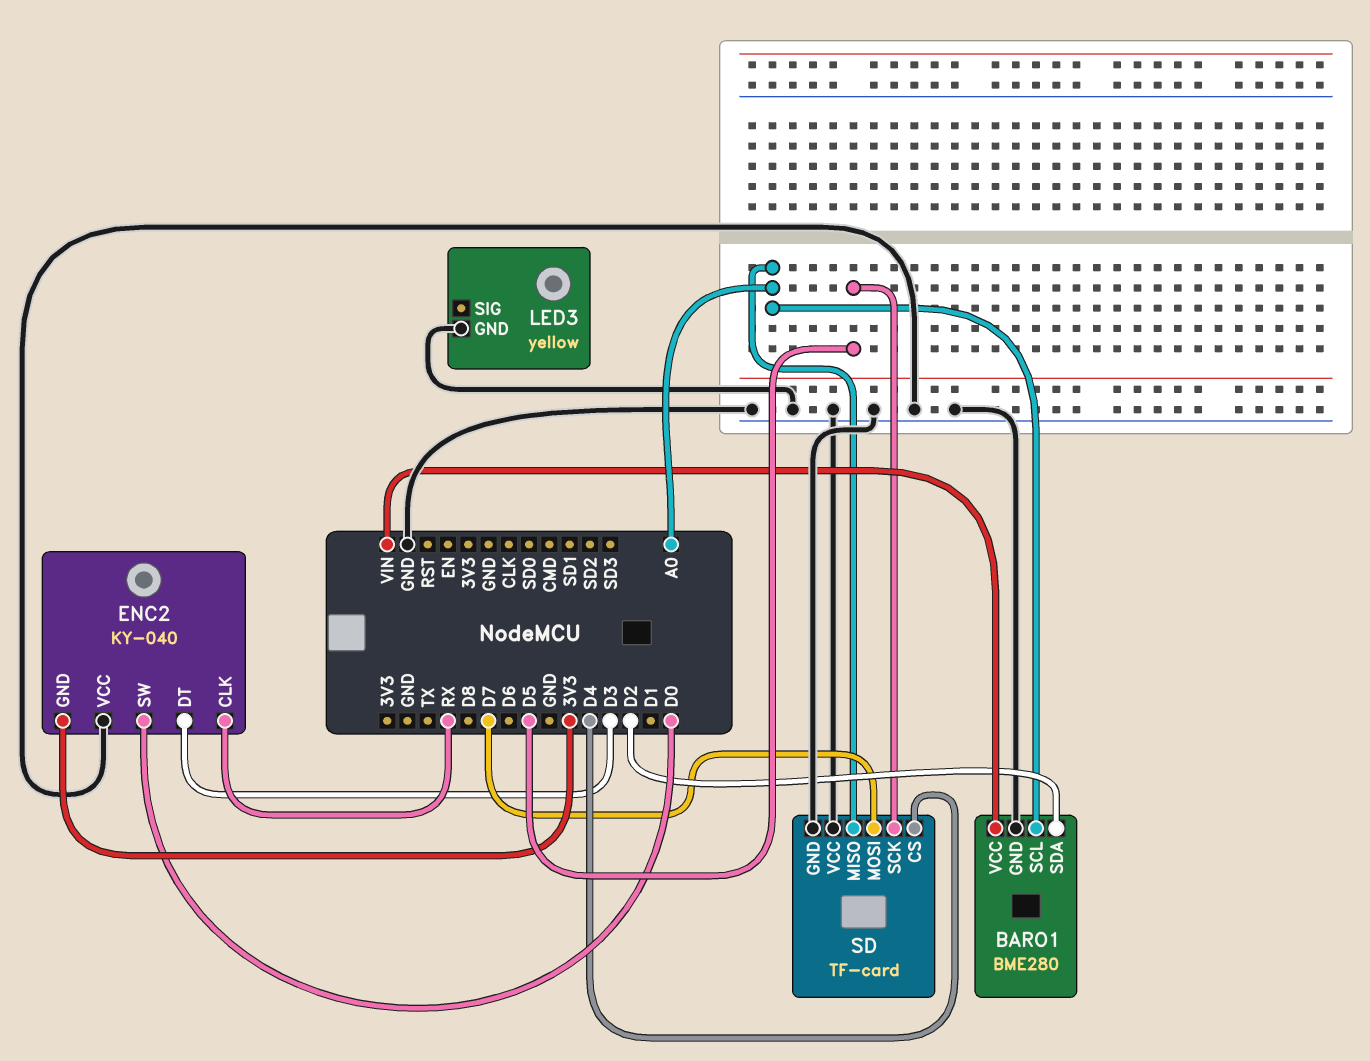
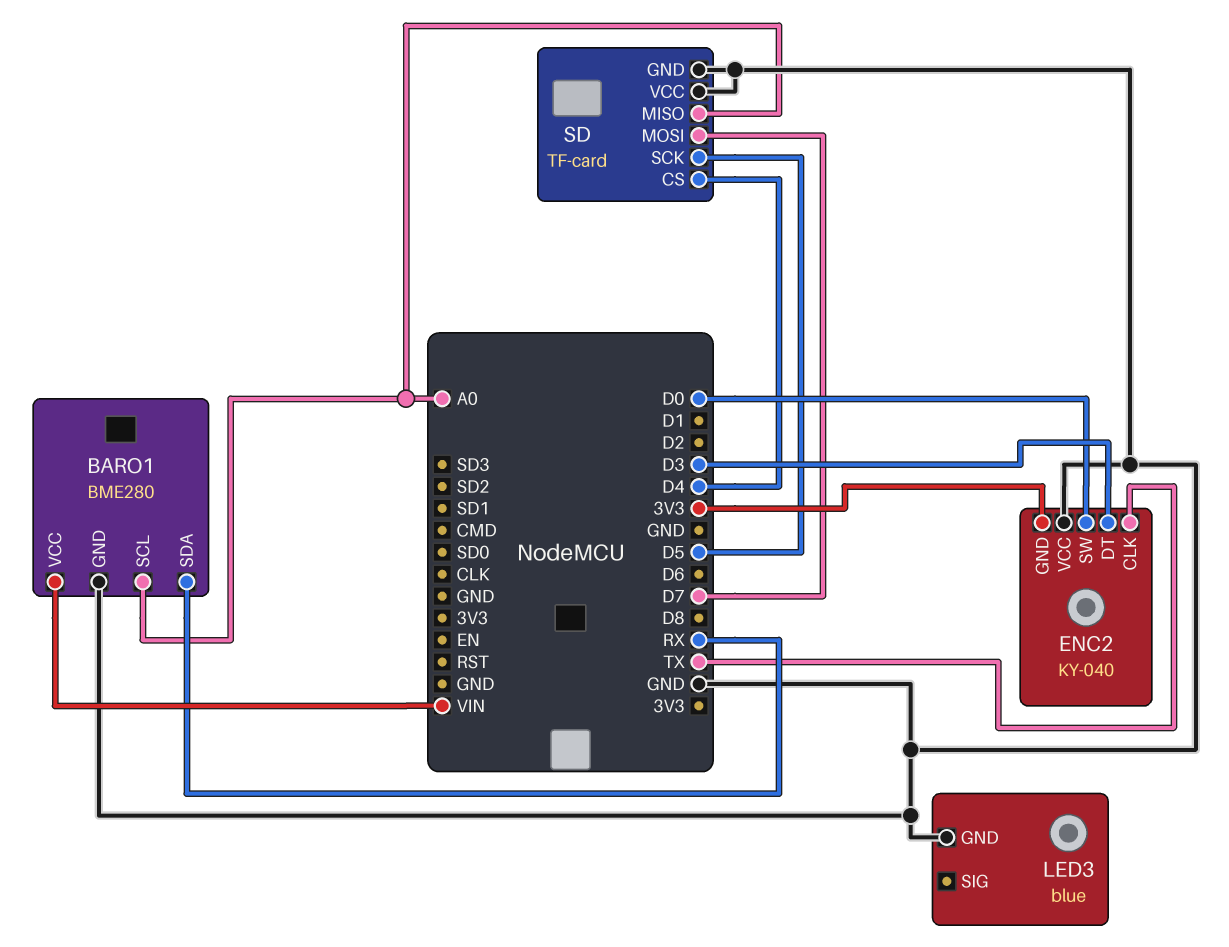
BARO1 pin SDA: D2 -> RX
ENC2 pin CLK: RX -> TX
LED3: yellow -> blue

